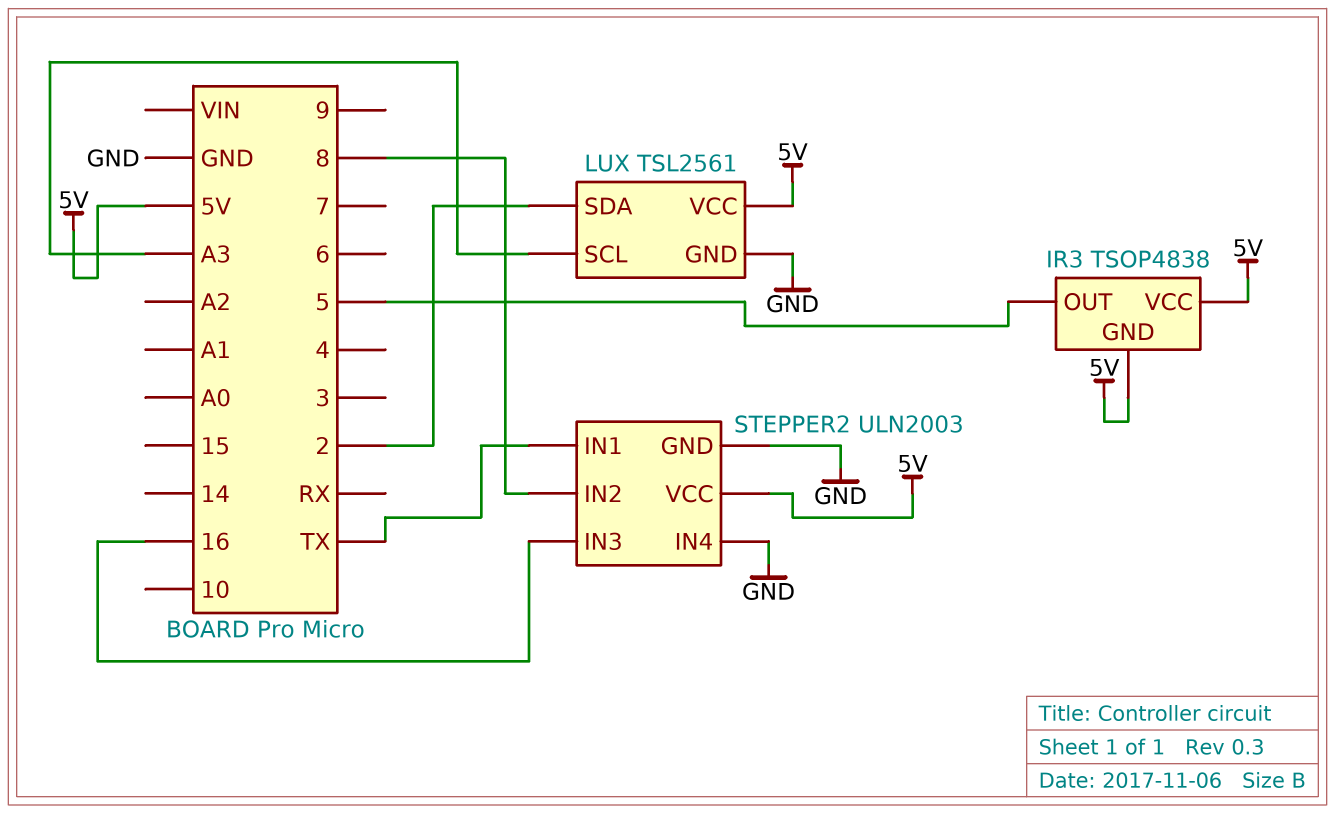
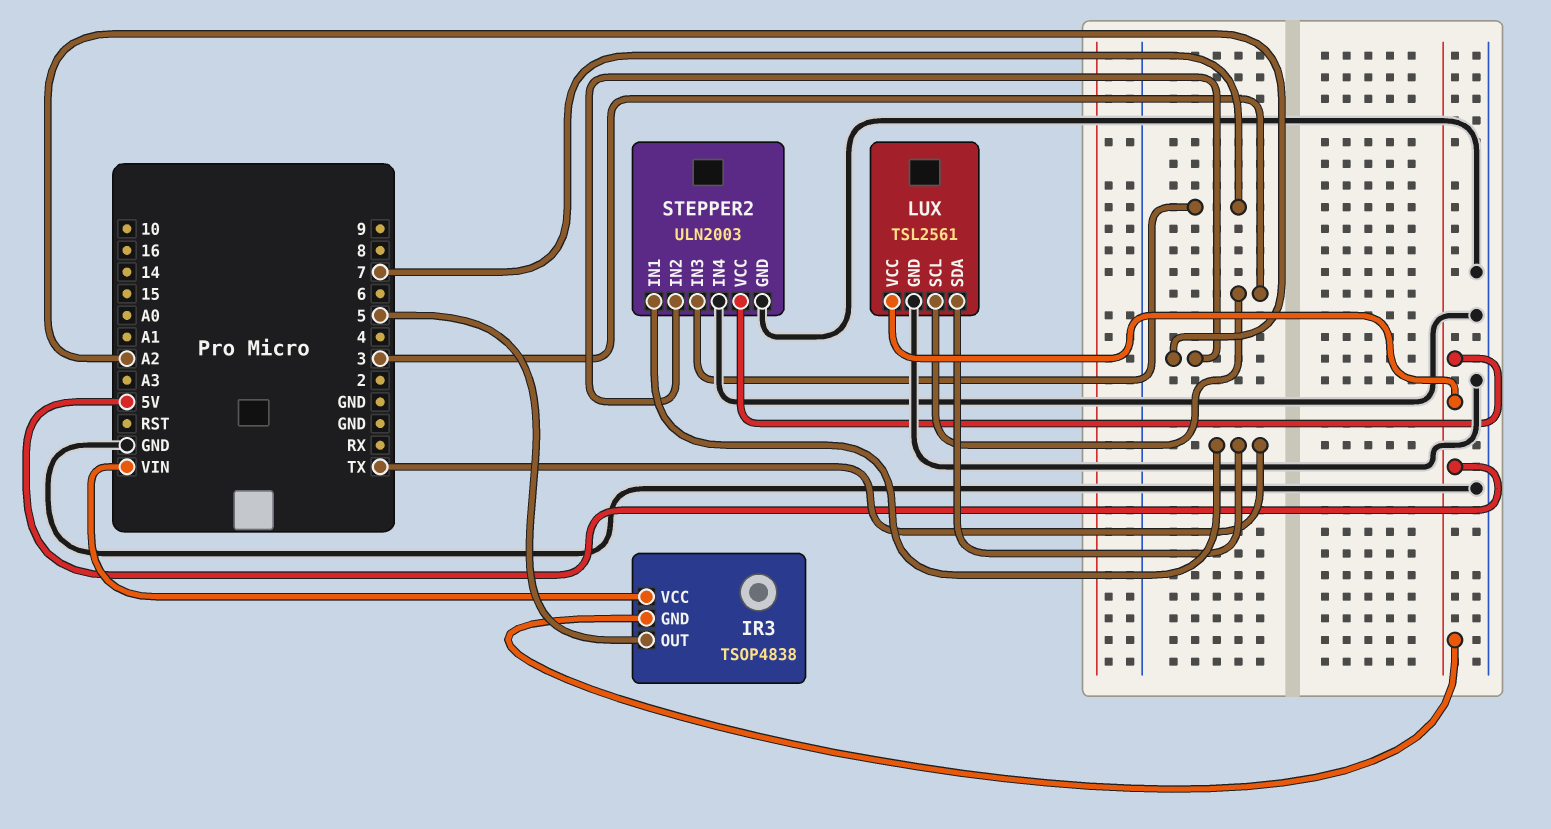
IR3 pin VCC: 5V -> VIN
LUX pin SCL: A3 -> 3
LUX pin SDA: 2 -> TX
STEPPER2 pin IN2: 8 -> A2
STEPPER2 pin IN3: 16 -> 7

